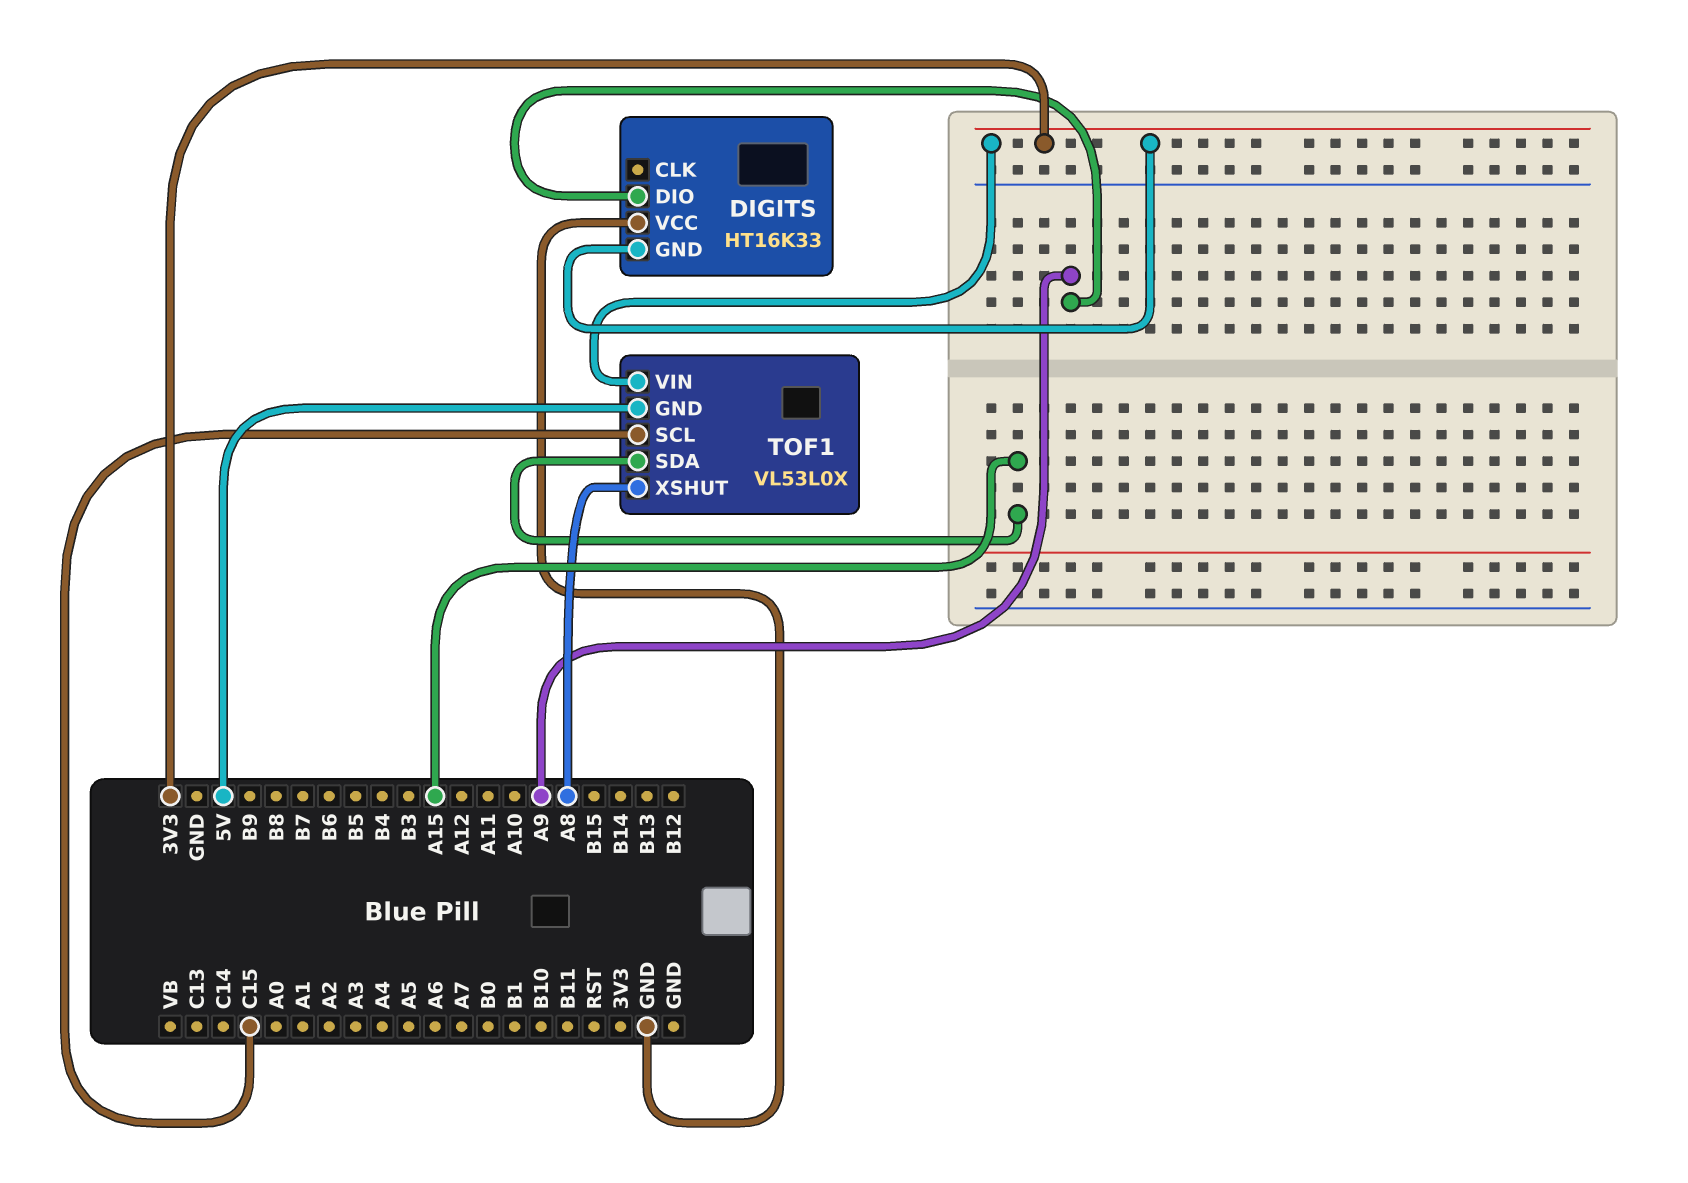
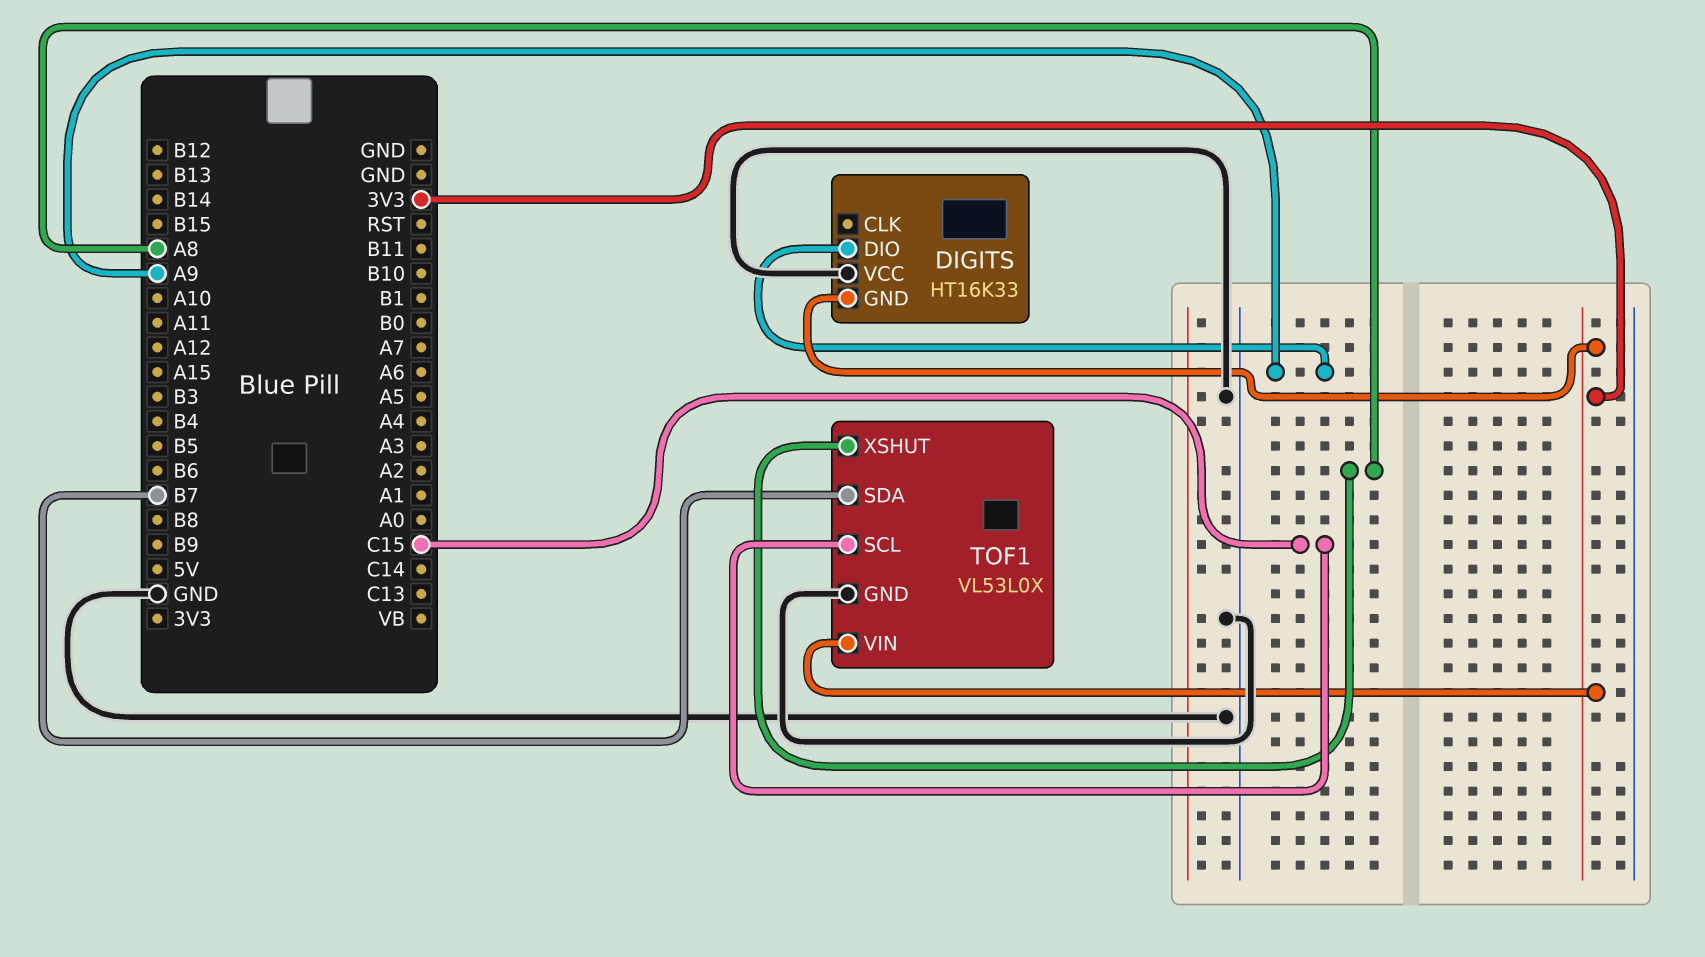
TOF1 pin GND: 5V -> GND
TOF1 pin SDA: A15 -> B7

